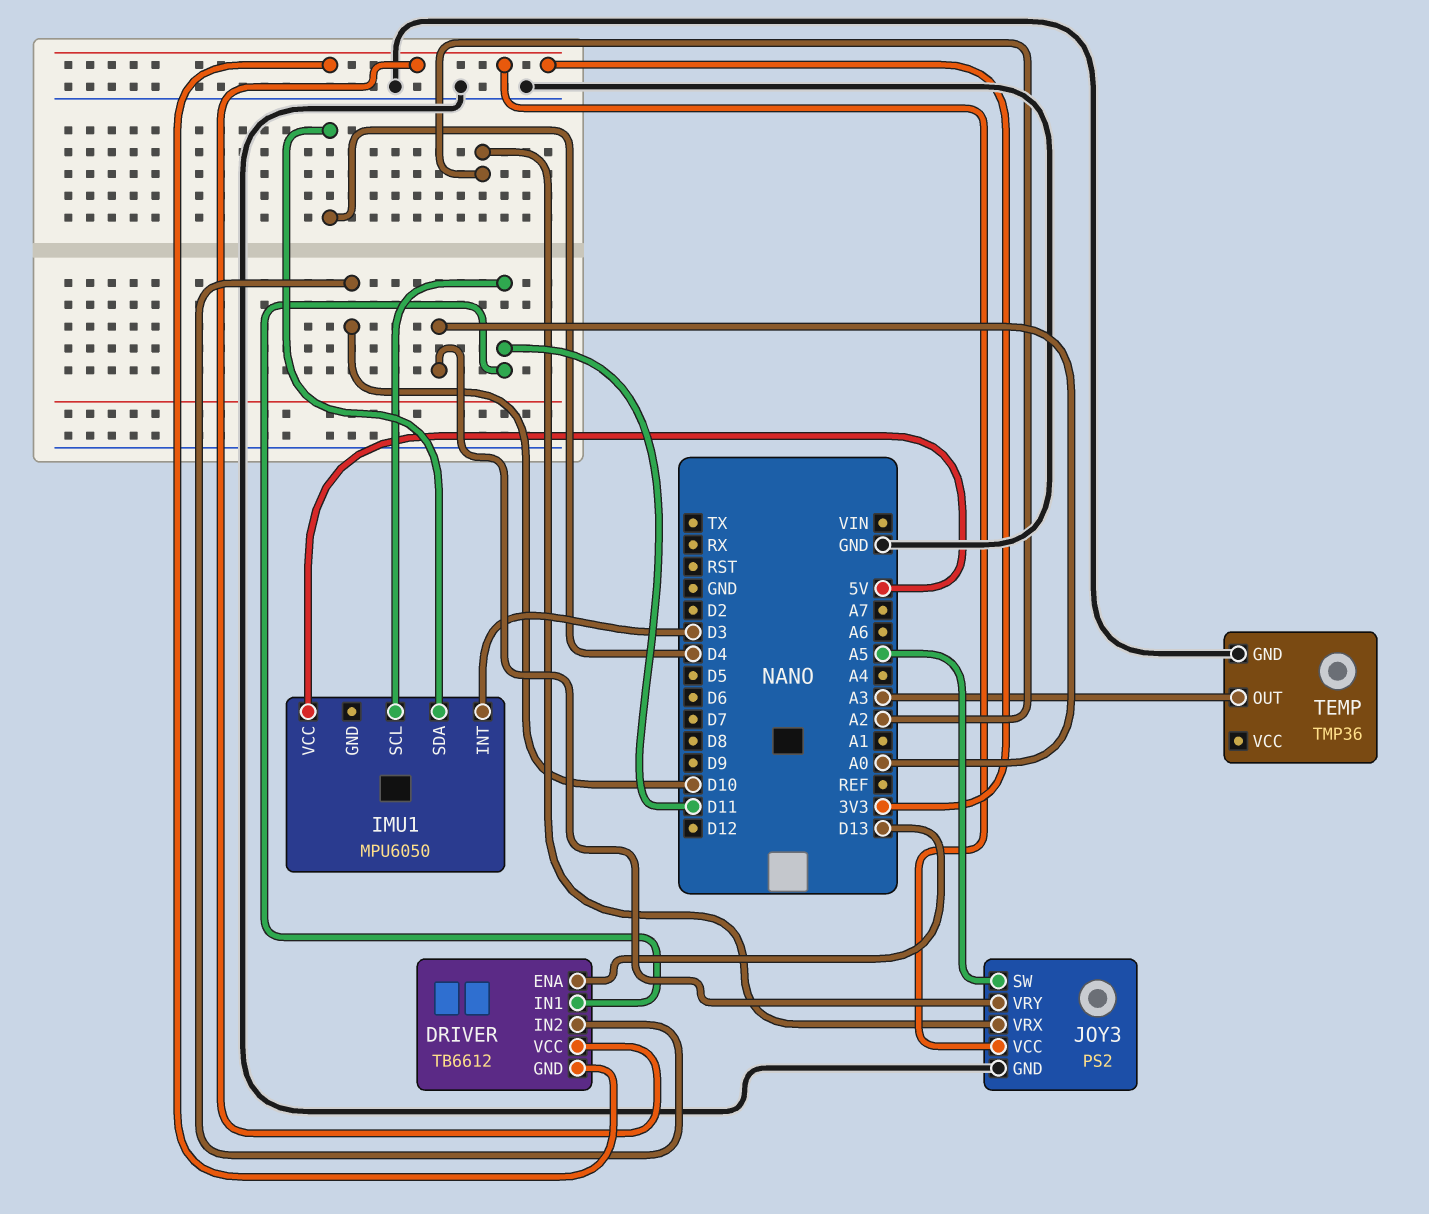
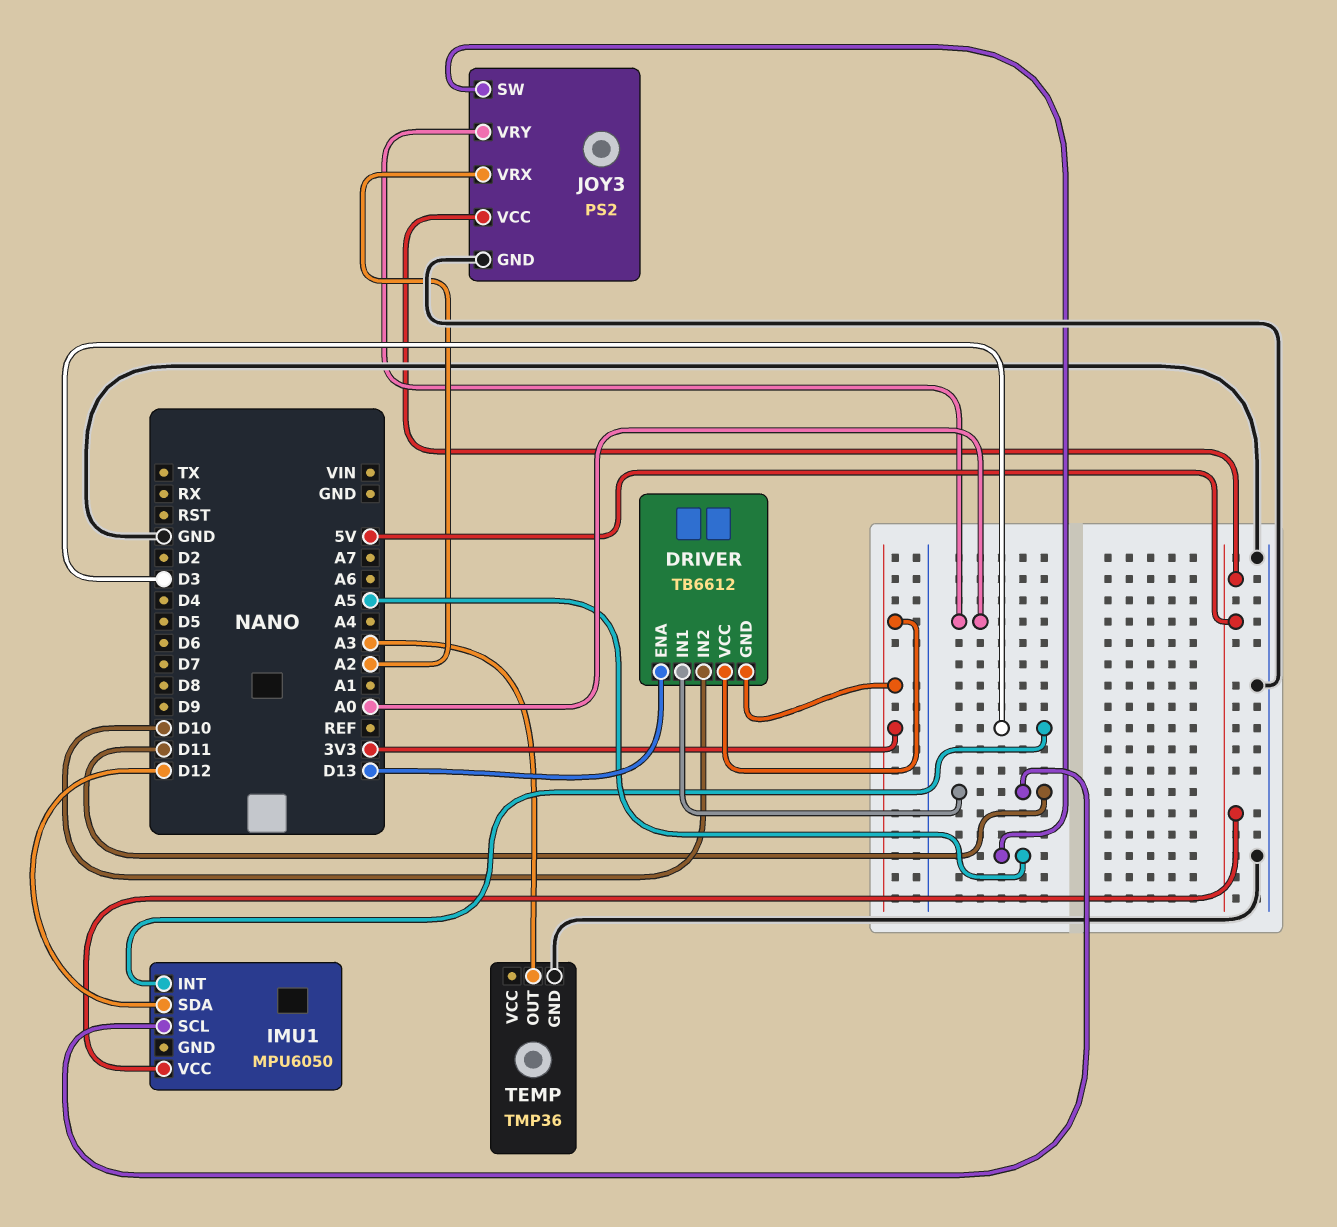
IMU1 pin SDA: D4 -> D12
JOY3 pin VCC: 3V3 -> 5V

